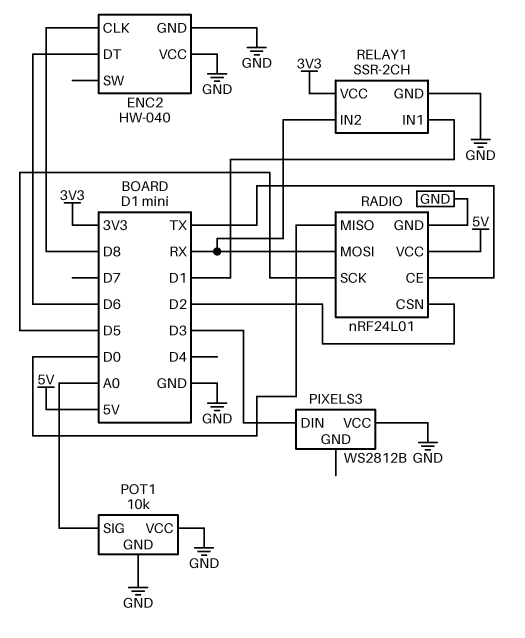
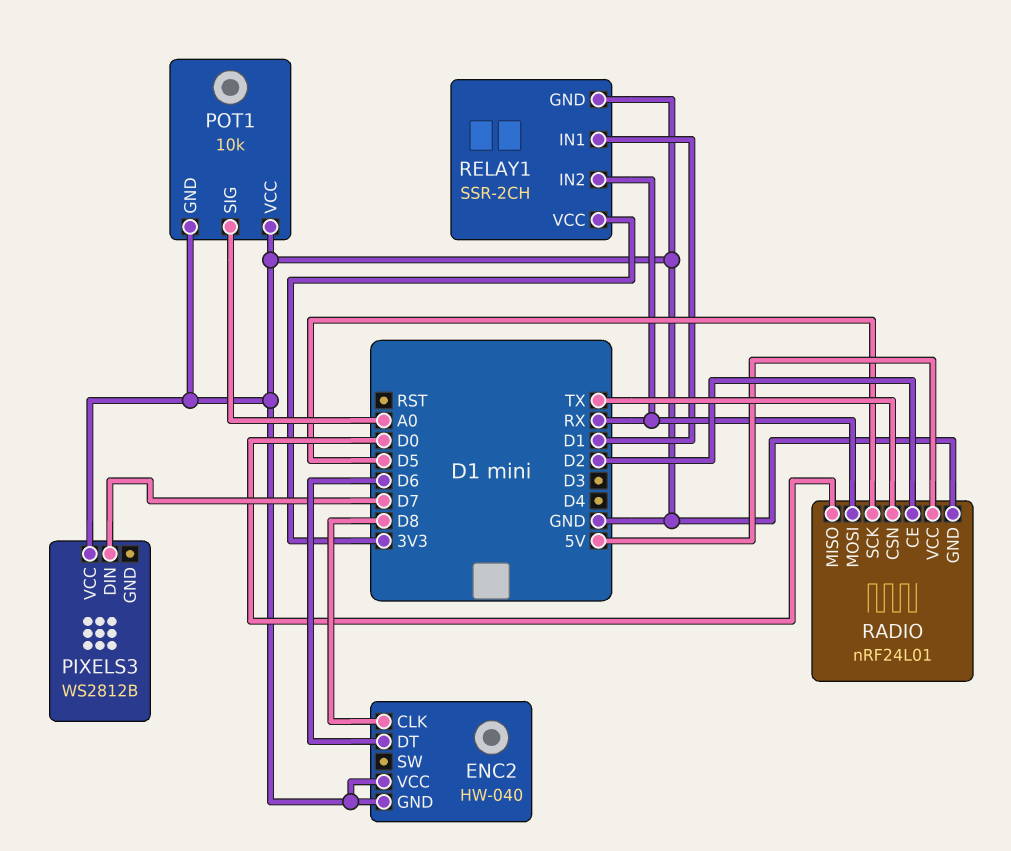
PIXELS3 pin DIN: D3 -> D7
RADIO pin CE: TX -> D2
RADIO pin CSN: D2 -> TX

